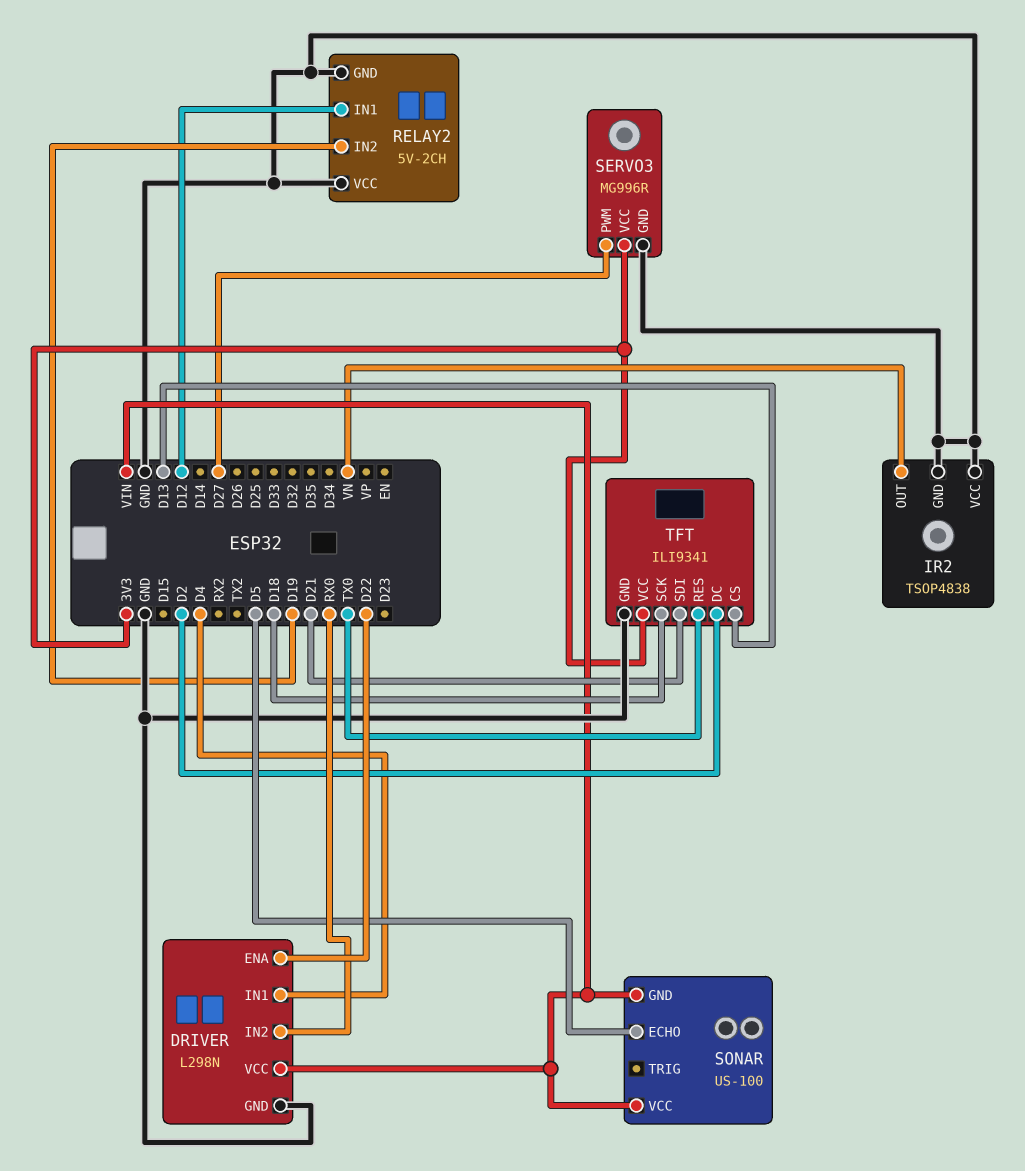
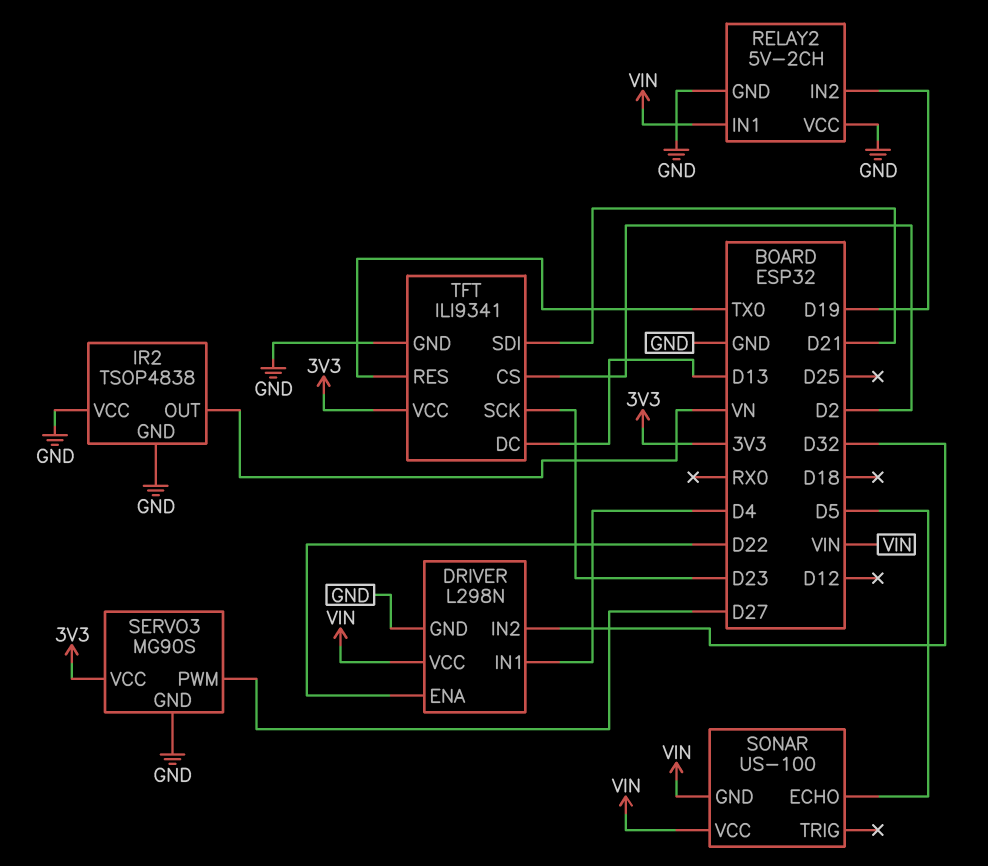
DRIVER pin IN2: RX0 -> D32
RELAY2 pin IN1: D12 -> VIN
SERVO3: MG996R -> MG90S
TFT pin CS: D13 -> D2
TFT pin DC: D2 -> D13
TFT pin SCK: D18 -> D23

